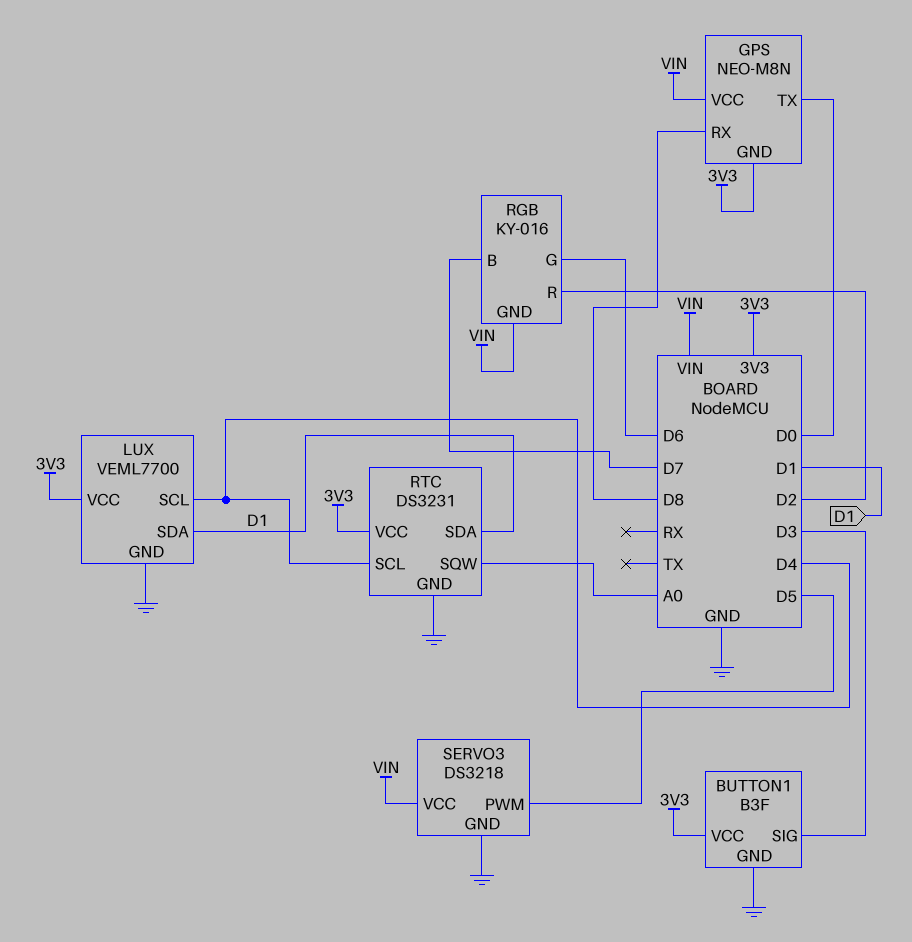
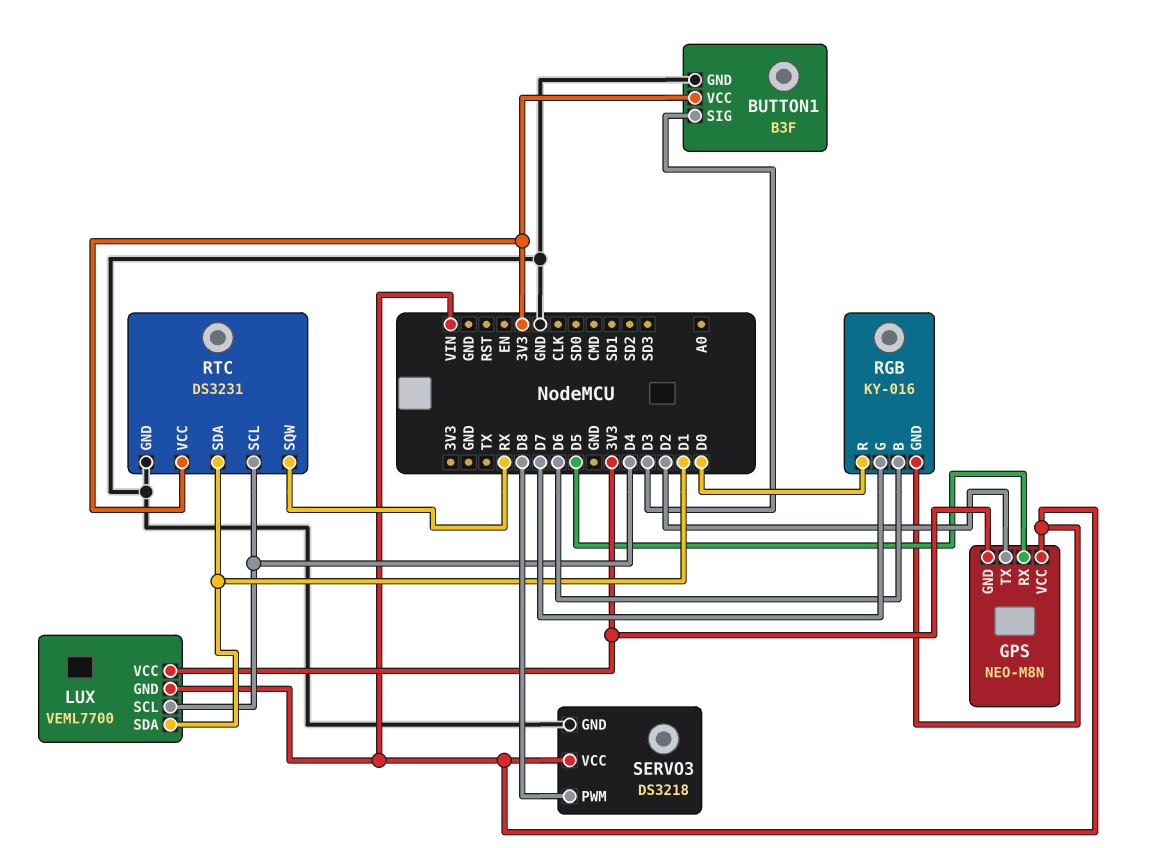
GPS pin RX: D8 -> D5
GPS pin TX: D0 -> D2
LUX pin GND: GND -> VIN
RGB pin B: D7 -> D6
RGB pin G: D6 -> D7
RGB pin R: D2 -> D0
RTC pin SQW: A0 -> RX
SERVO3 pin PWM: D5 -> D8

